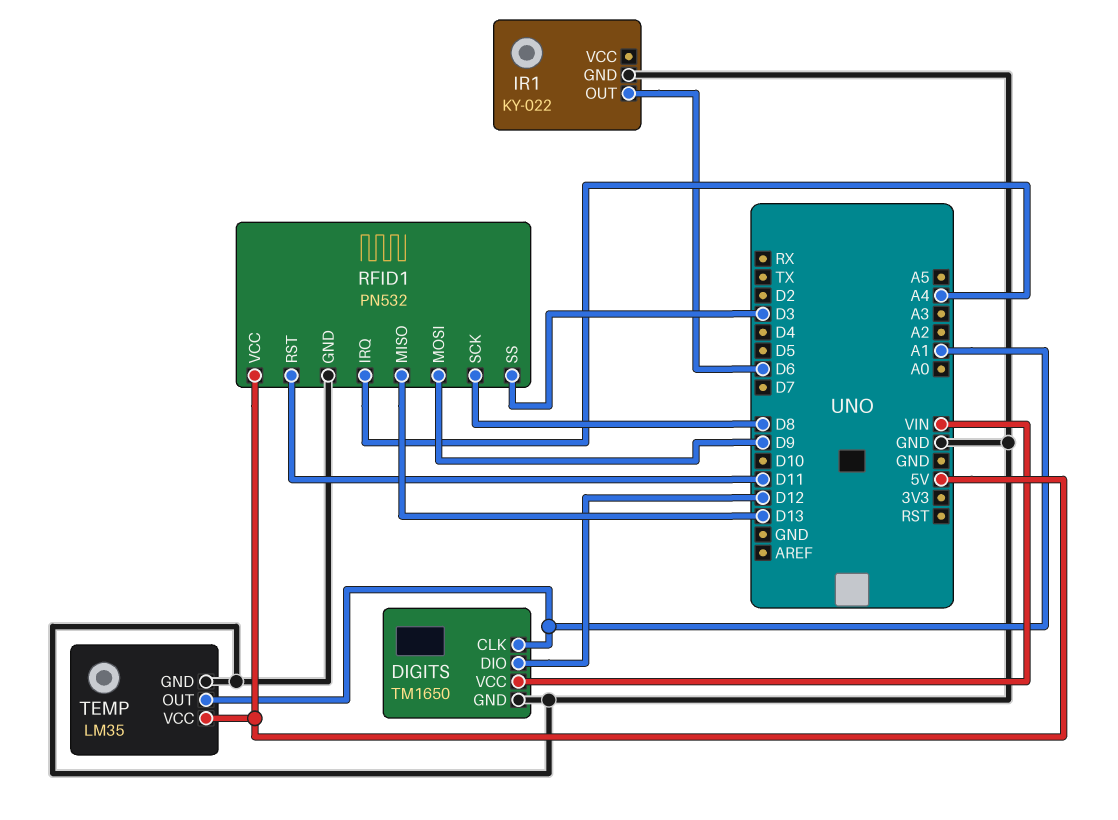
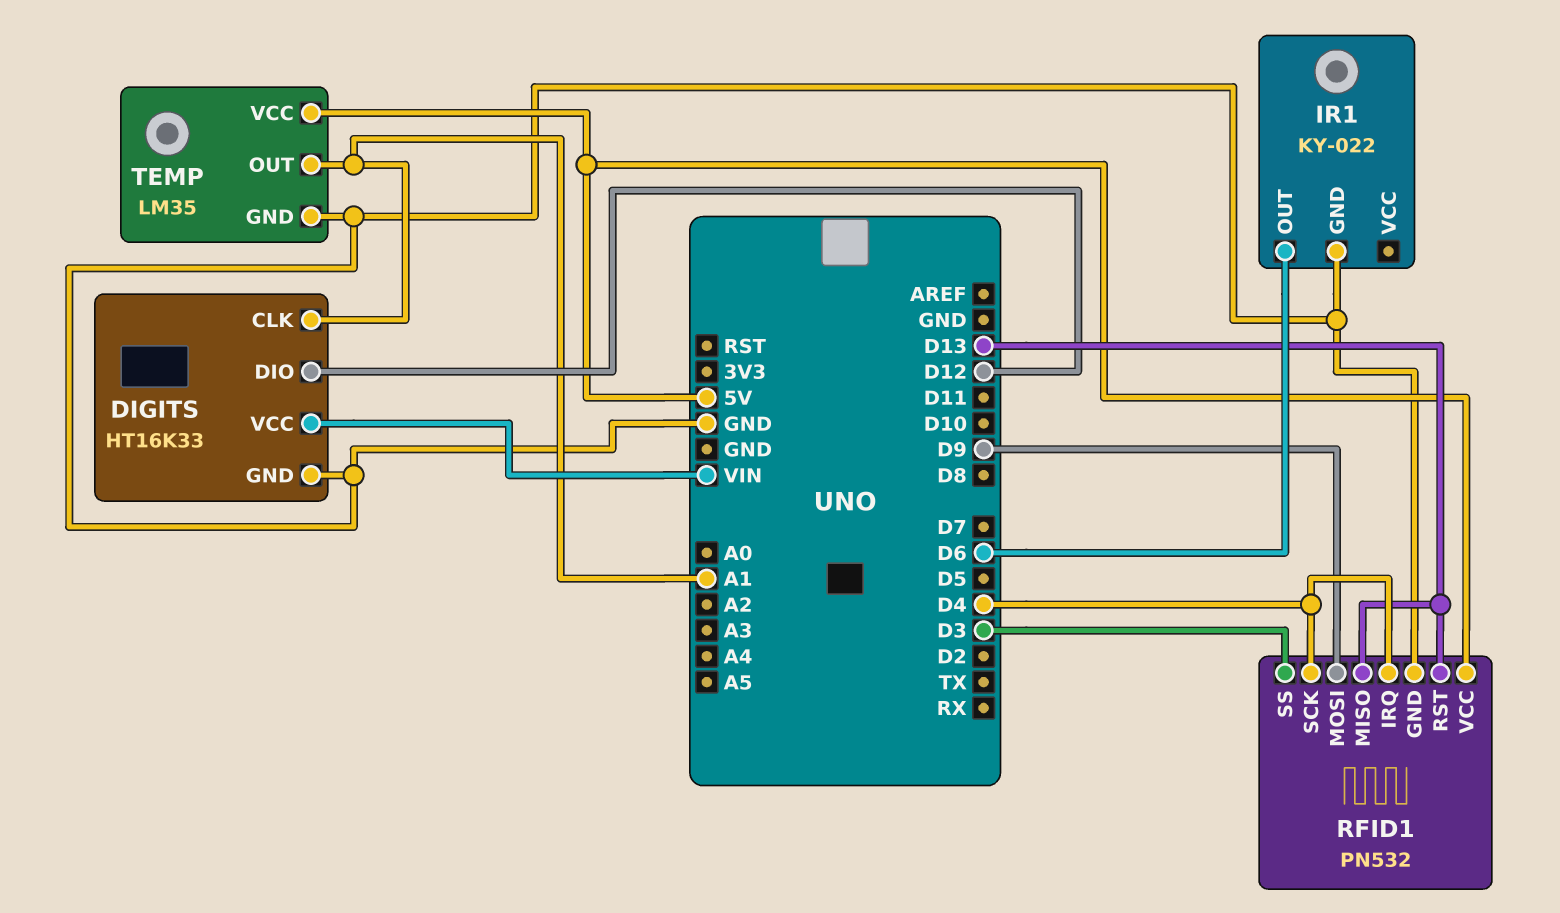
DIGITS: TM1650 -> HT16K33
RFID1 pin IRQ: A4 -> D4
RFID1 pin RST: D11 -> D13
RFID1 pin SCK: D8 -> D4

